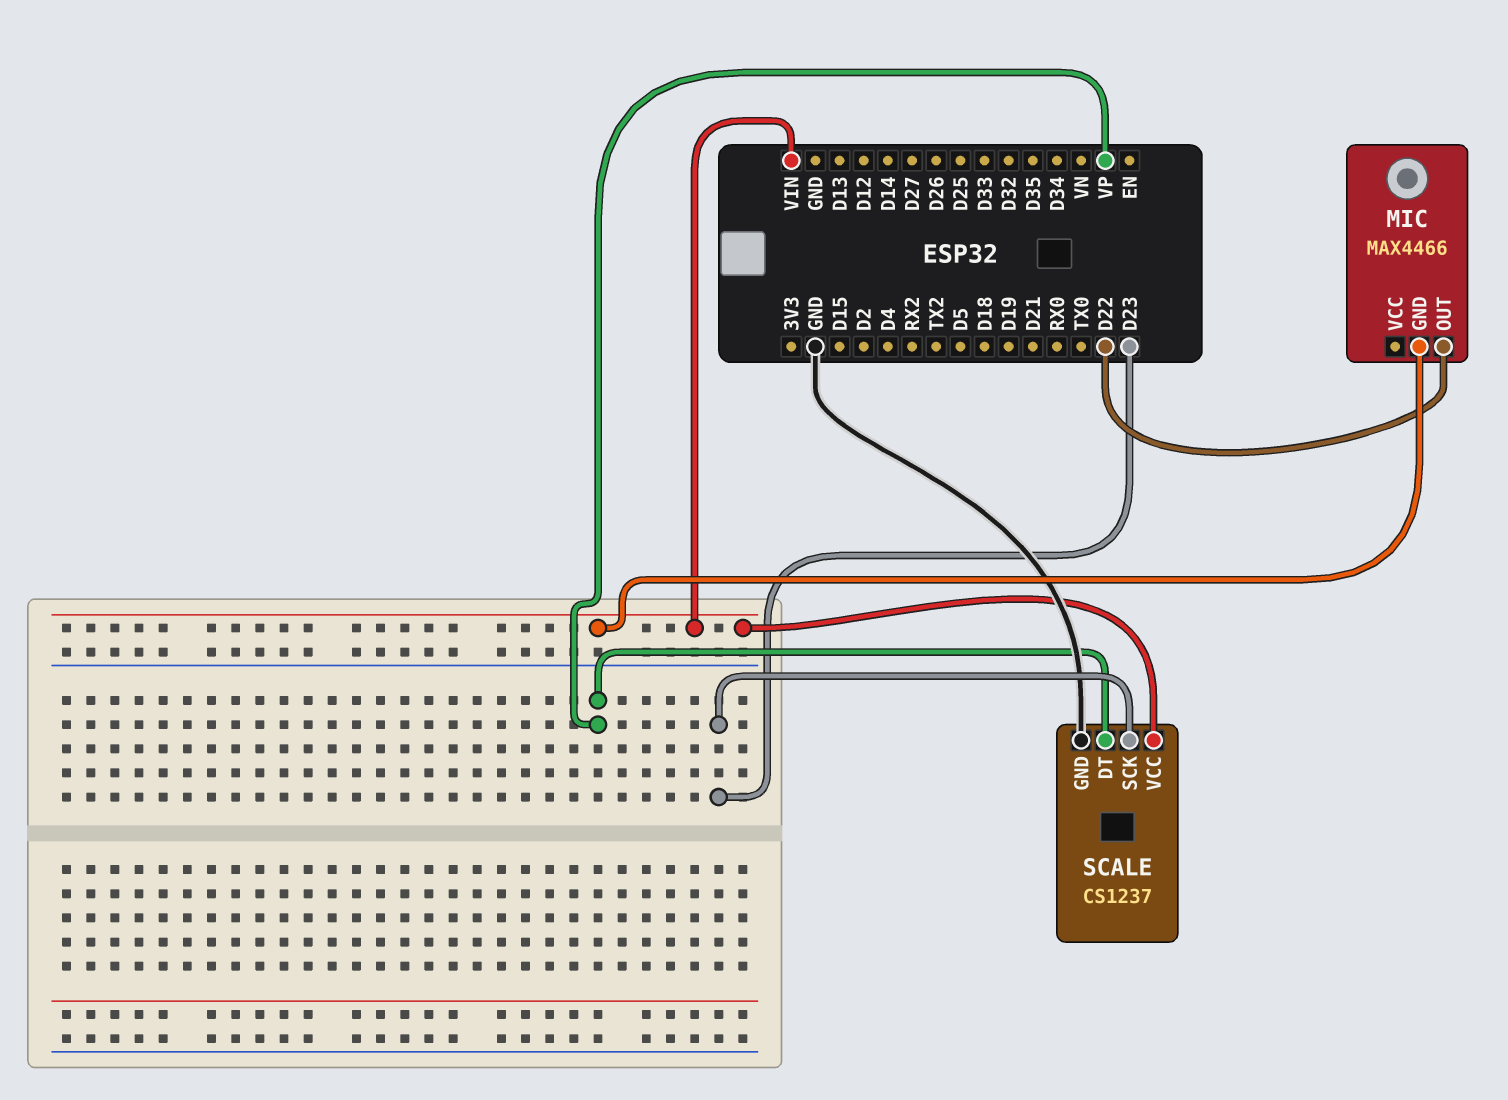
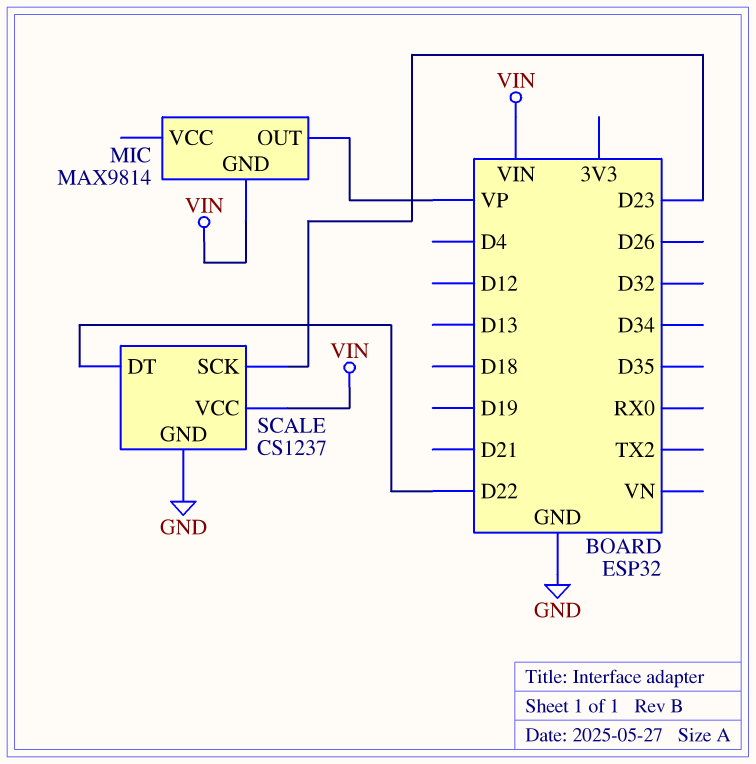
MIC: MAX4466 -> MAX9814
MIC pin OUT: D22 -> VP
SCALE pin DT: VP -> D22

